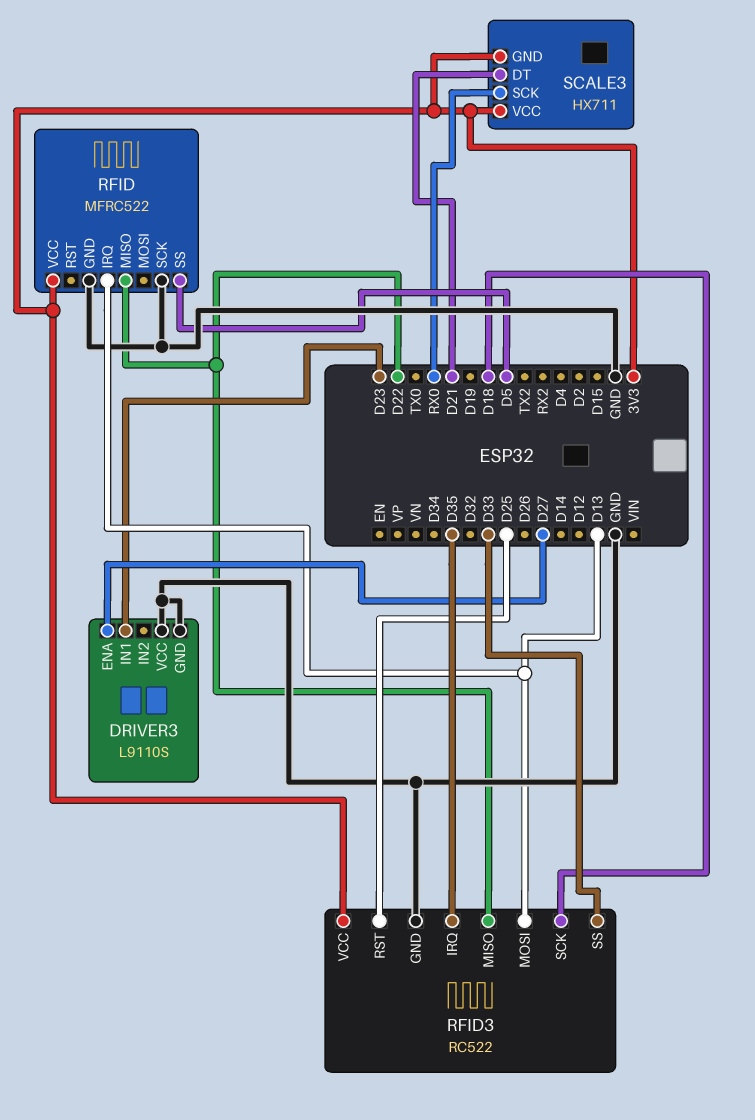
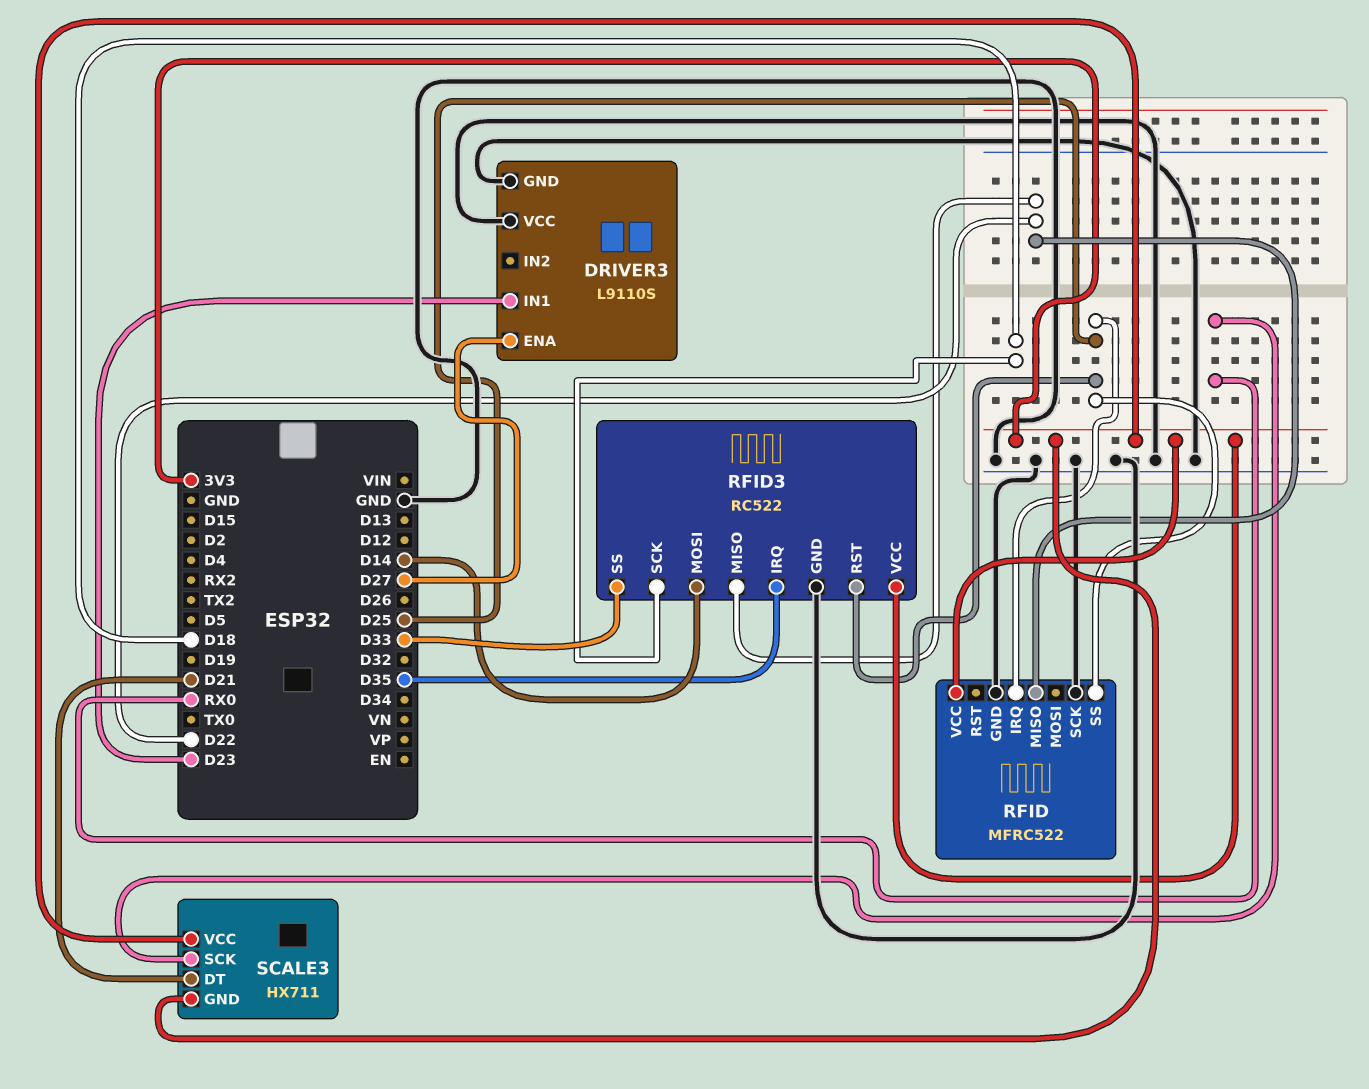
RFID pin IRQ: D13 -> D25
RFID pin SS: D5 -> D25
RFID3 pin MOSI: D13 -> D14

